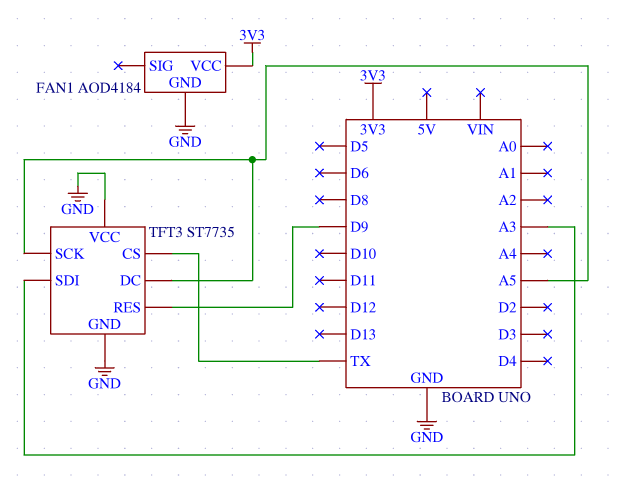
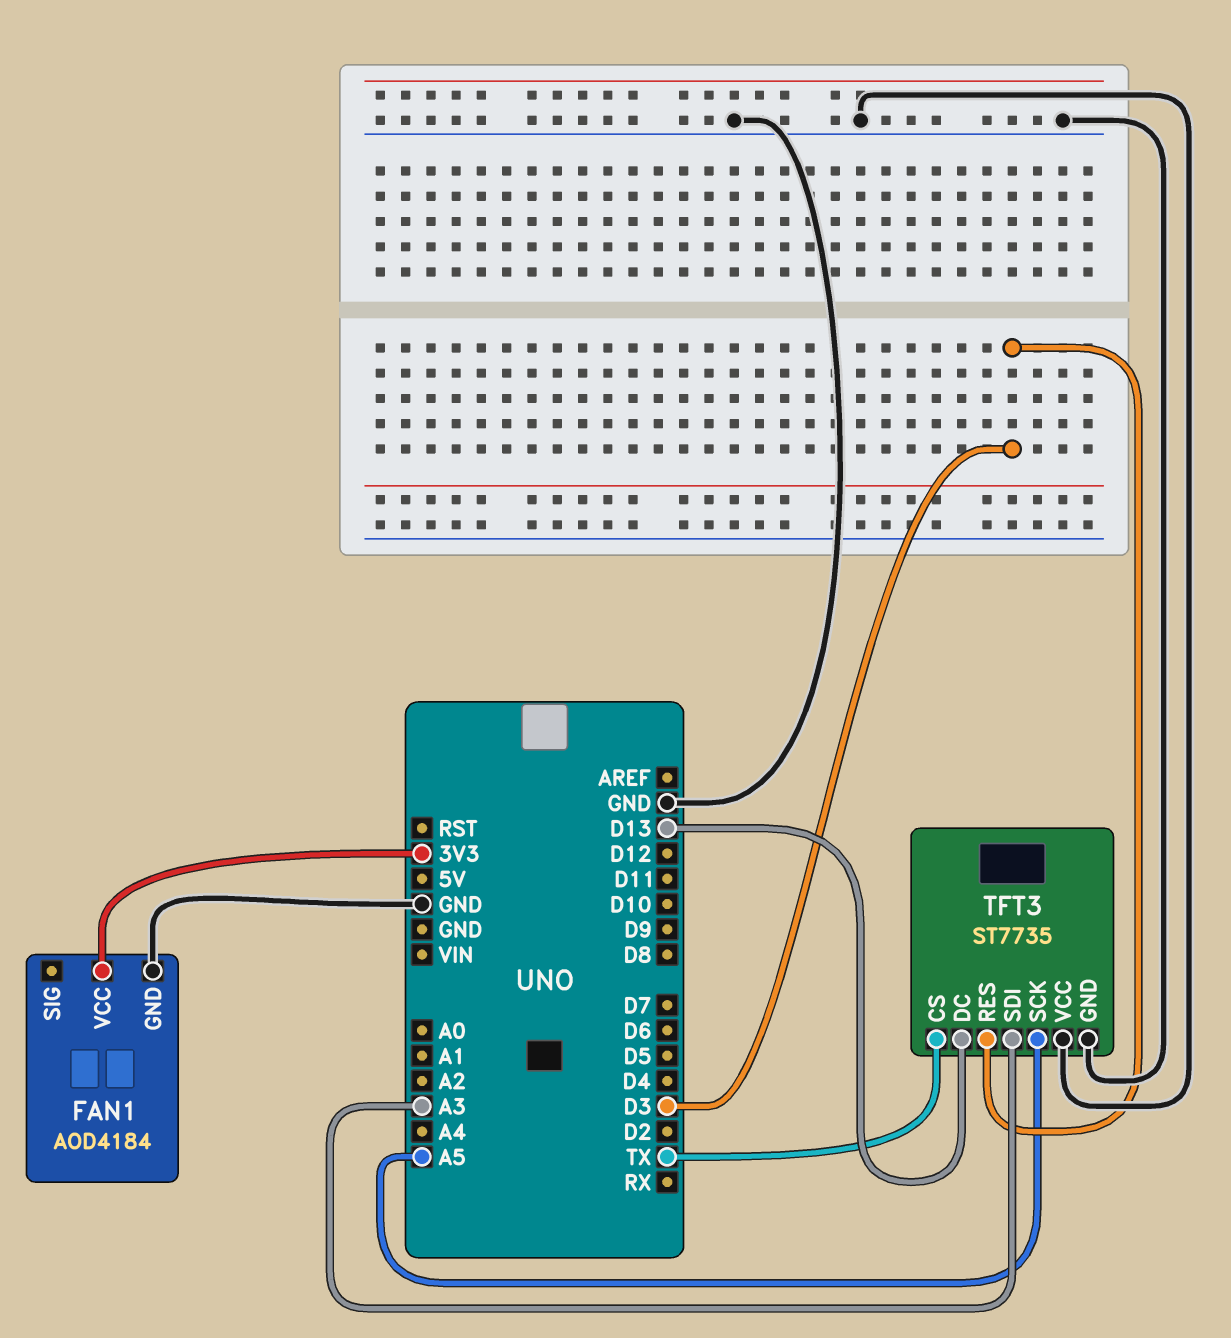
TFT3 pin DC: A5 -> D13
TFT3 pin RES: D9 -> D3

